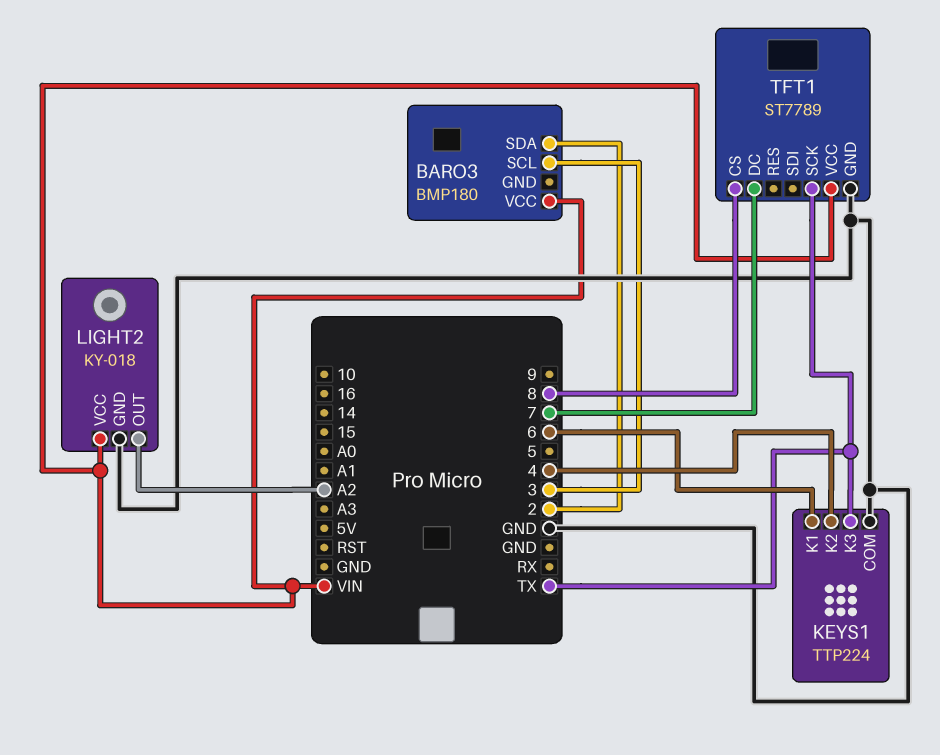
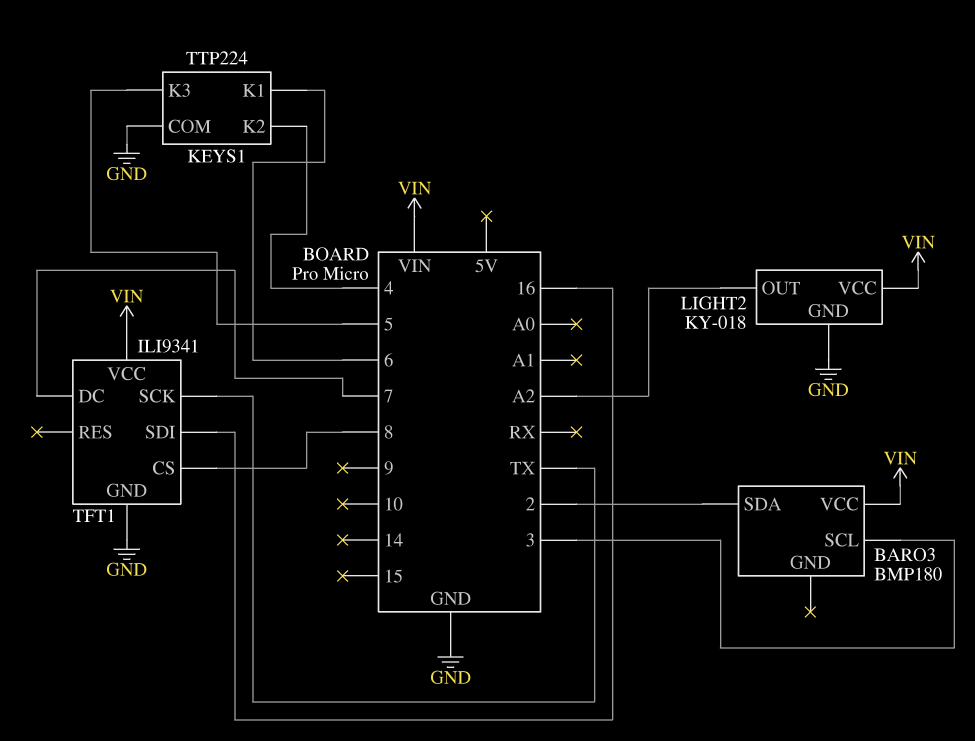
KEYS1 pin K3: TX -> 5
TFT1: ST7789 -> ILI9341
TFT1 pin SDI: none -> 16

